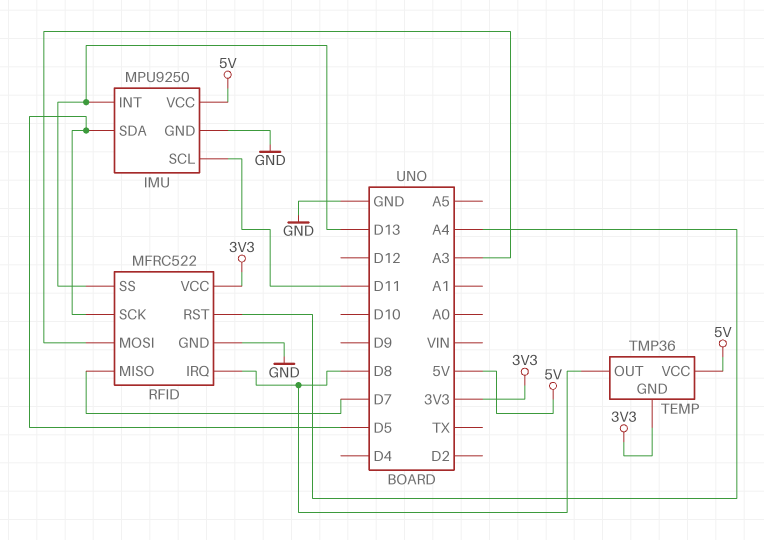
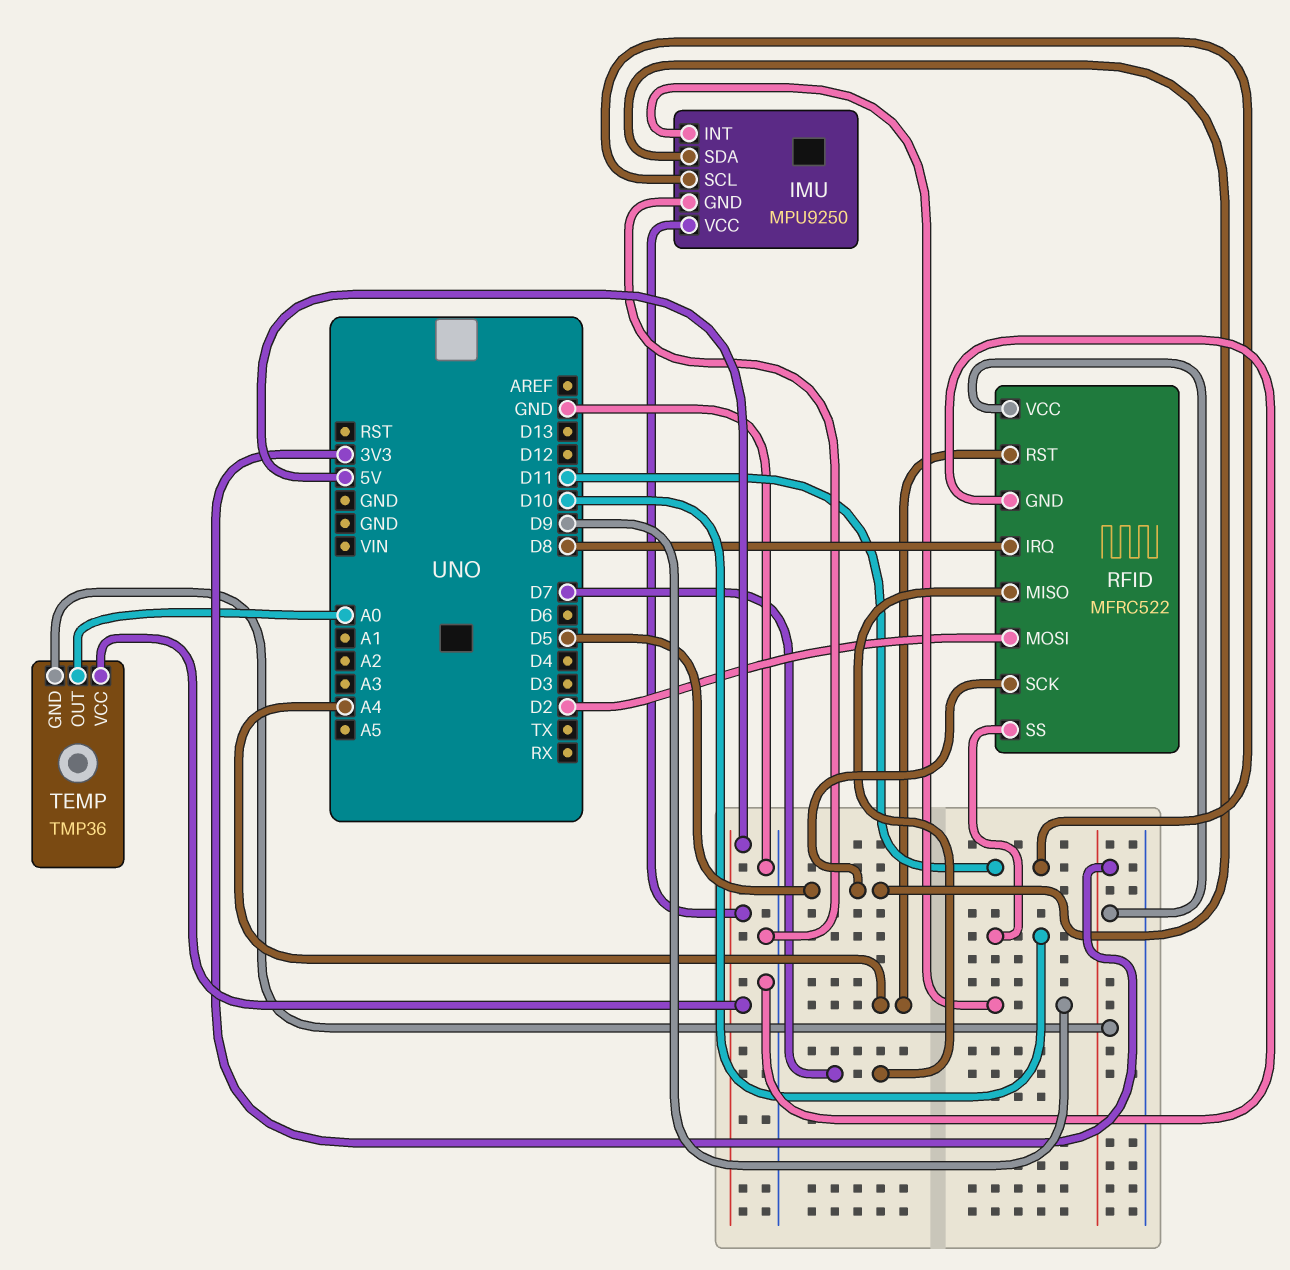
IMU pin INT: D13 -> D9
RFID pin MOSI: A3 -> D2
RFID pin SS: D13 -> D10
TEMP pin OUT: D8 -> A0

